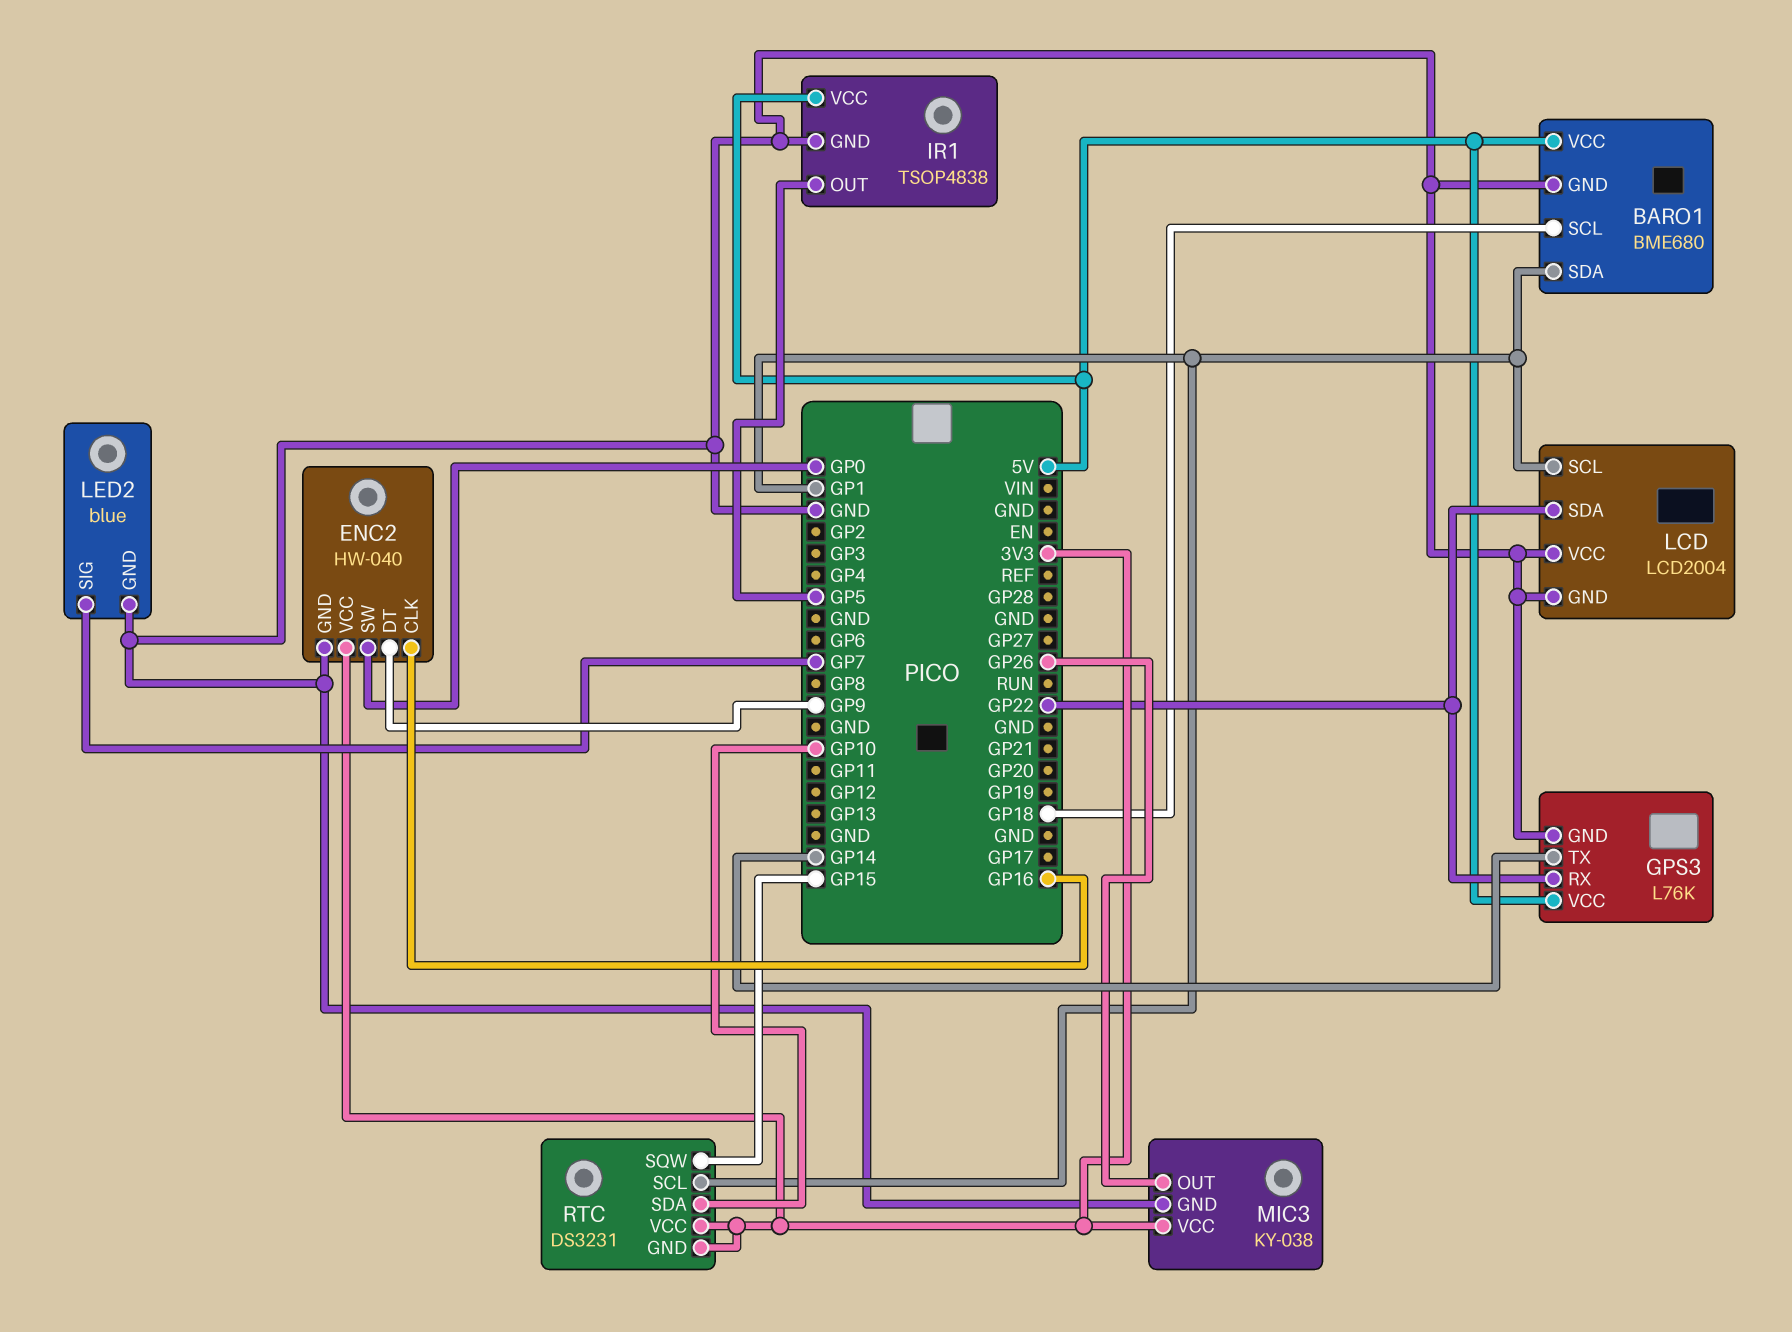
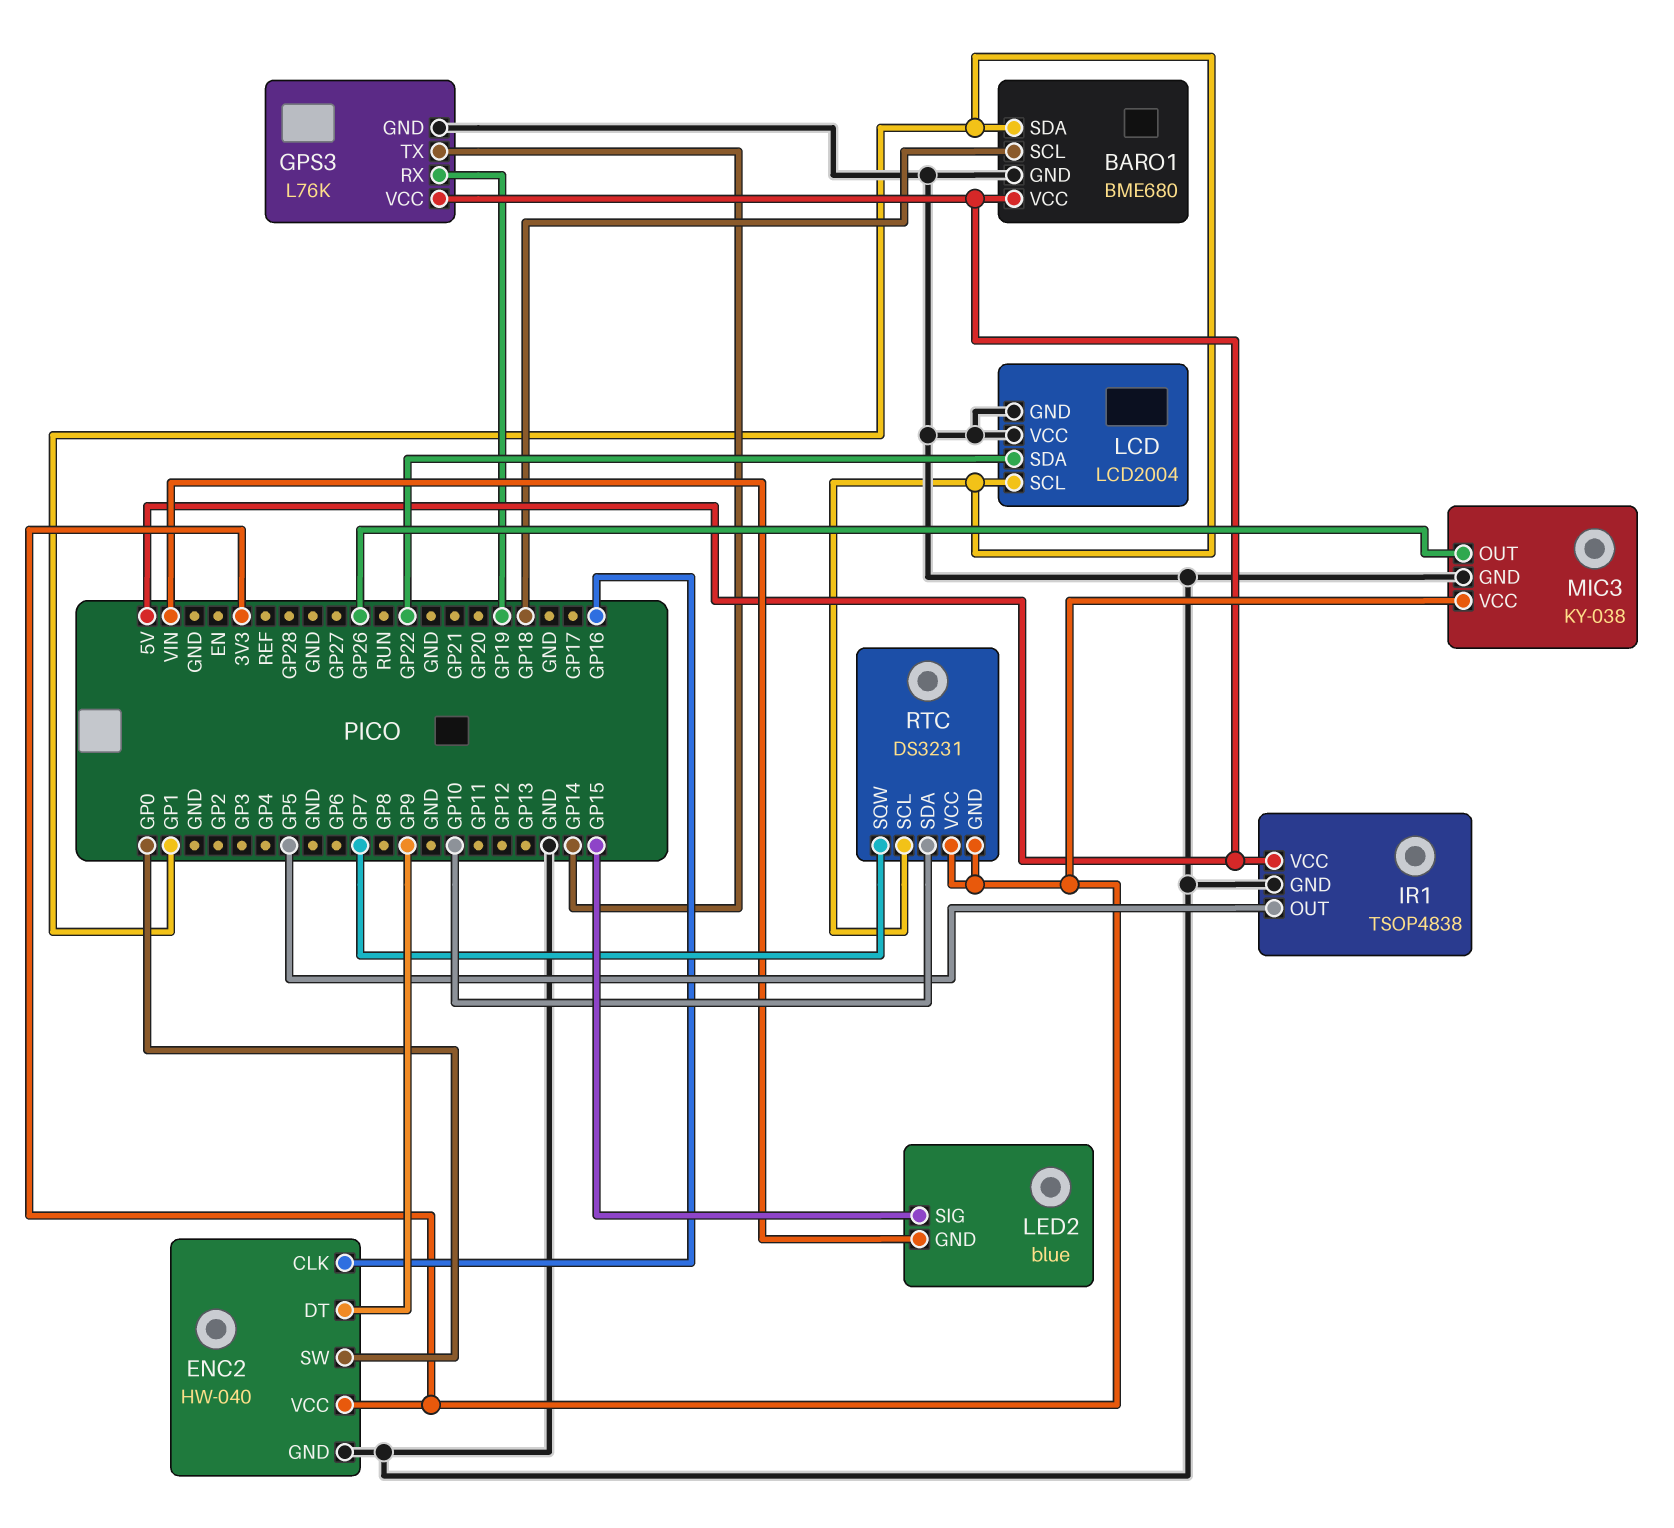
GPS3 pin RX: GP22 -> GP19
LED2 pin GND: GND -> VIN
LED2 pin SIG: GP7 -> GP15
RTC pin SQW: GP15 -> GP7

